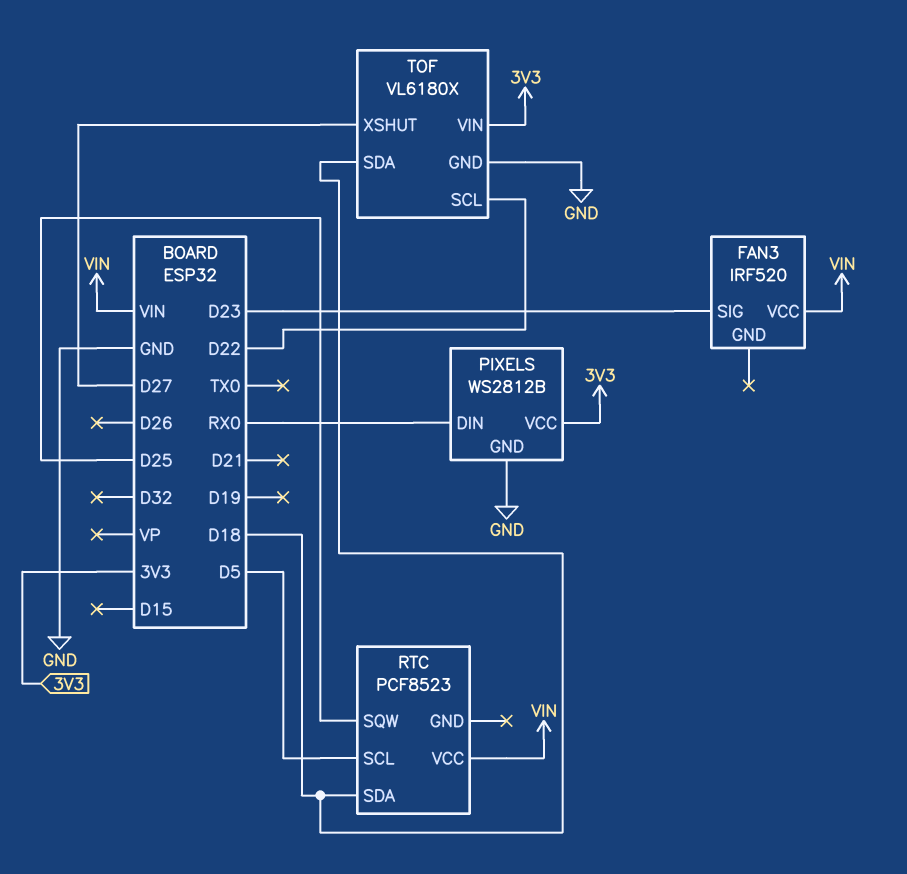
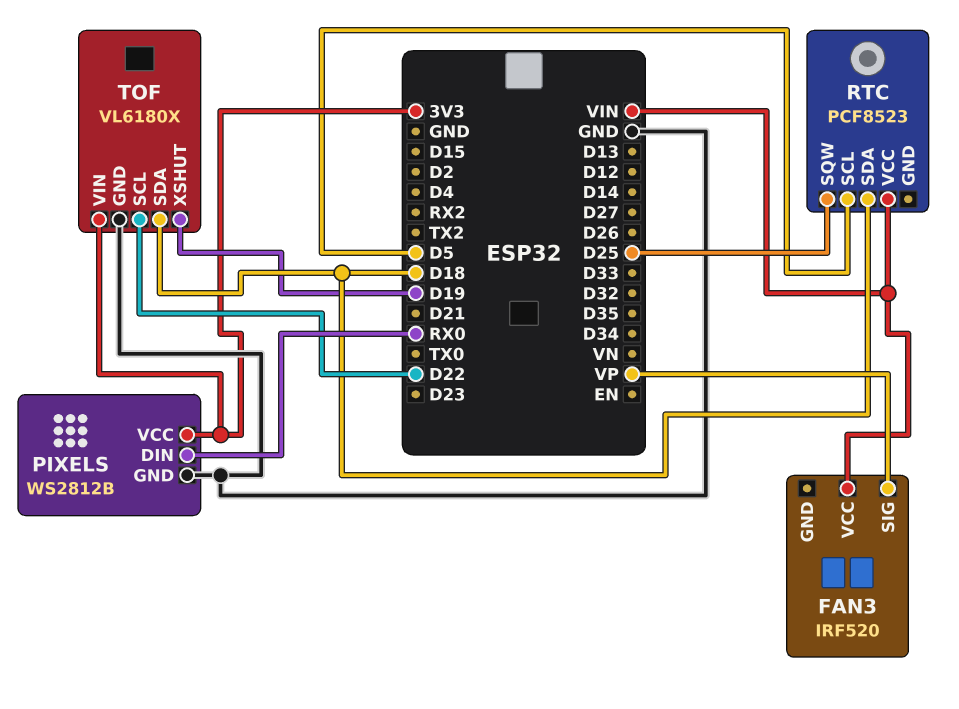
FAN3 pin SIG: D23 -> VP
TOF pin XSHUT: D27 -> D19

